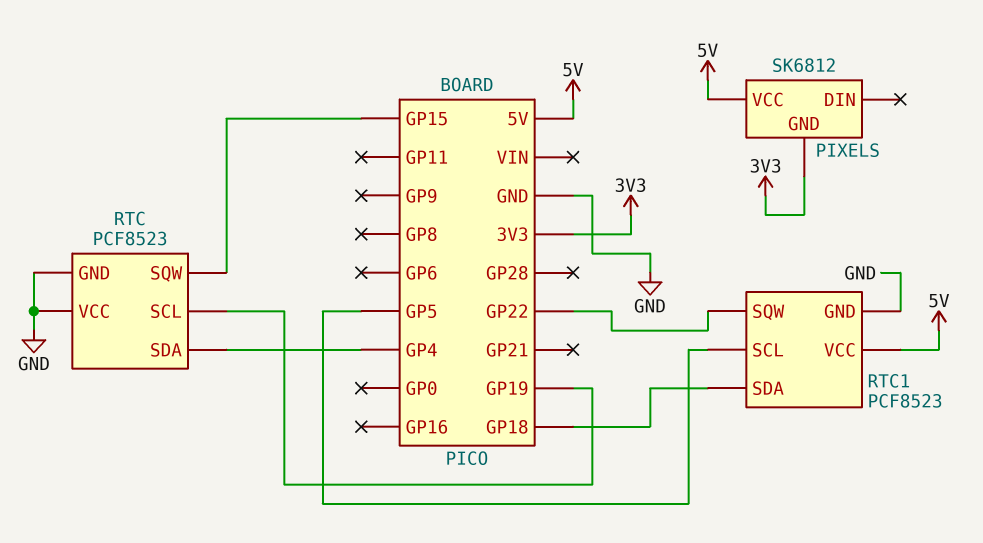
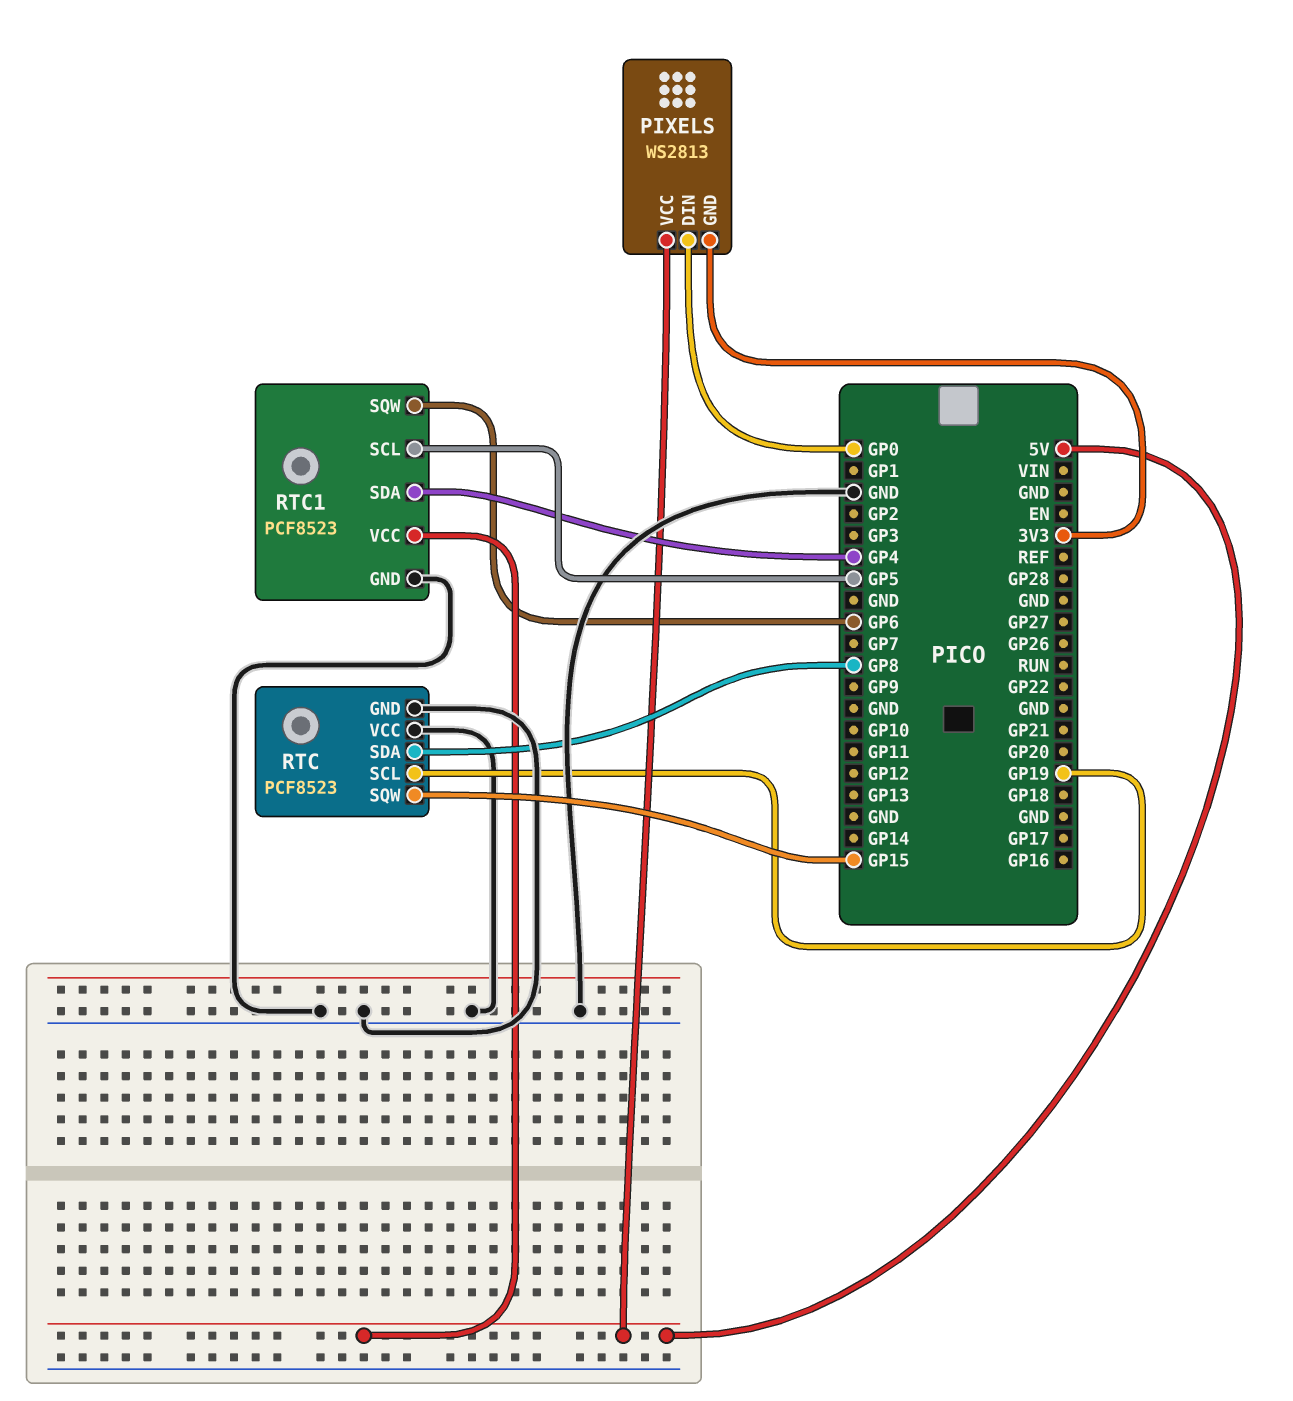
PIXELS: SK6812 -> WS2813
PIXELS pin DIN: none -> GP0
RTC pin SDA: GP4 -> GP8
RTC1 pin SDA: GP18 -> GP4
RTC1 pin SQW: GP22 -> GP6

